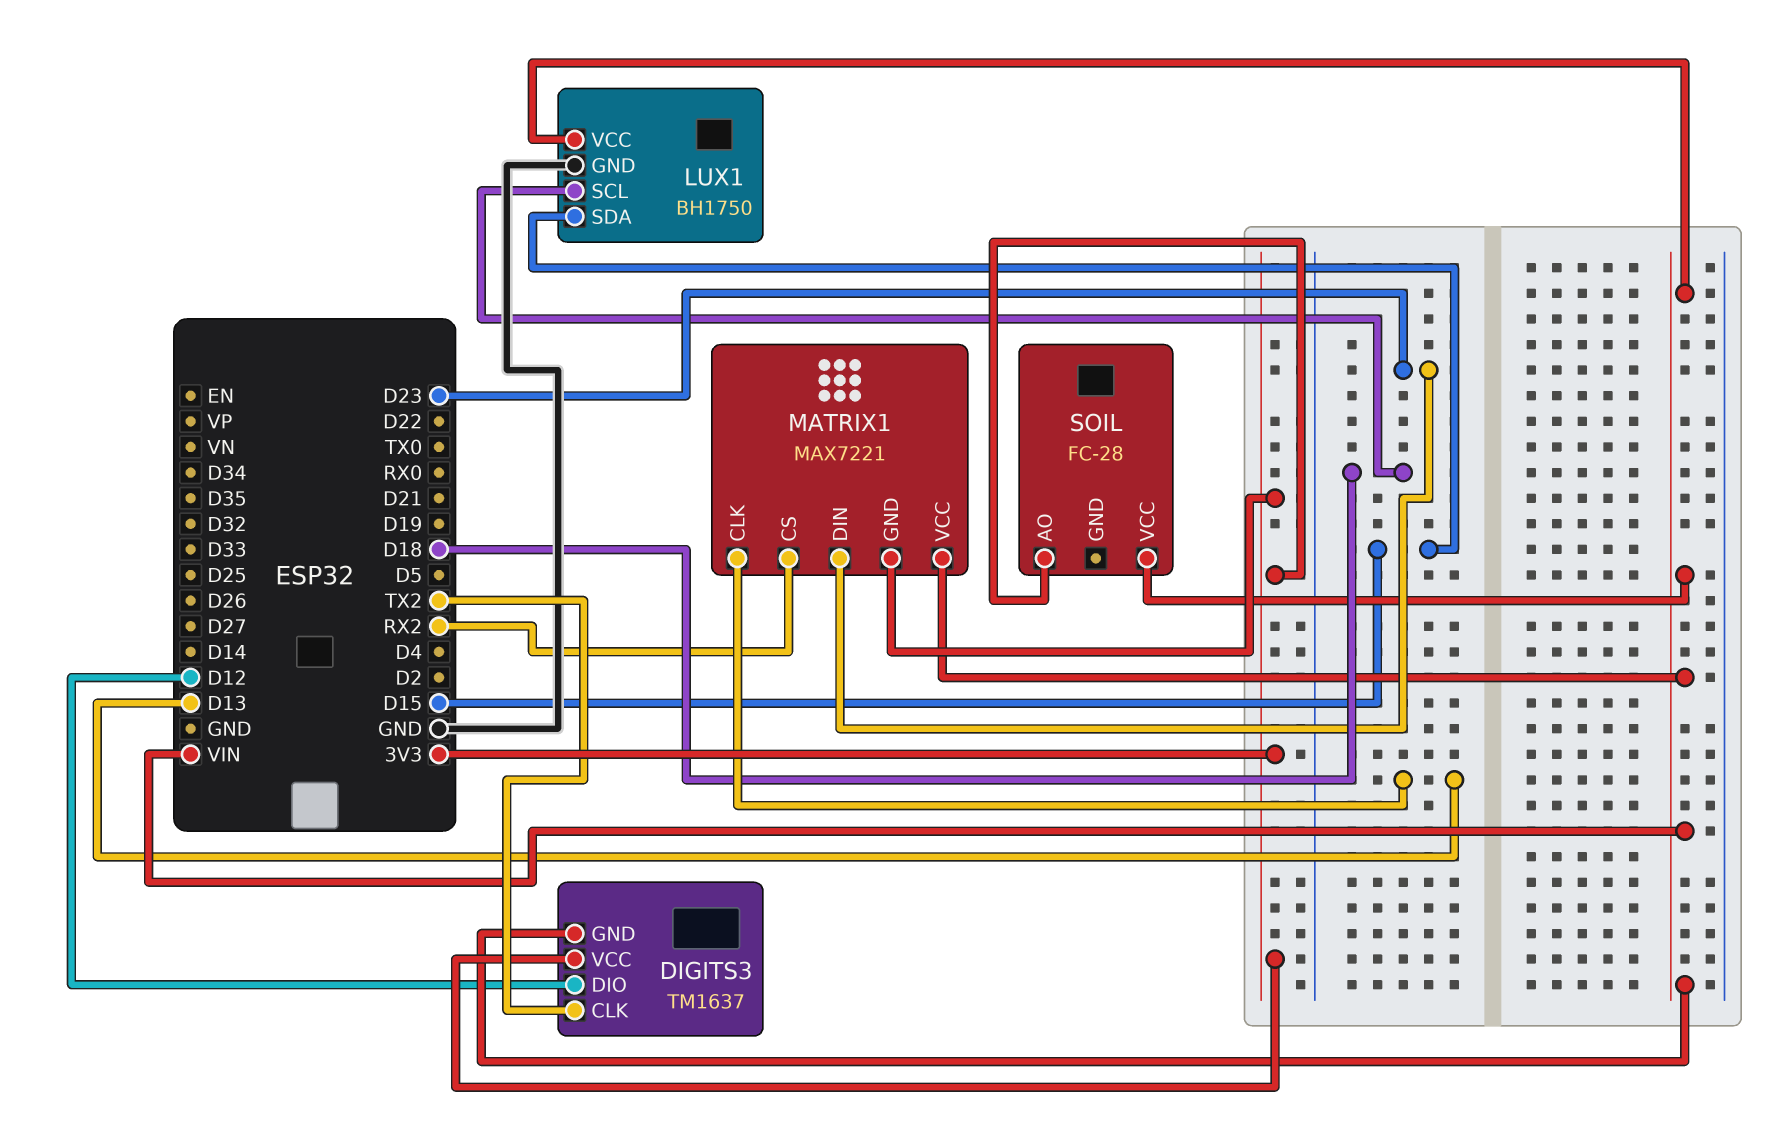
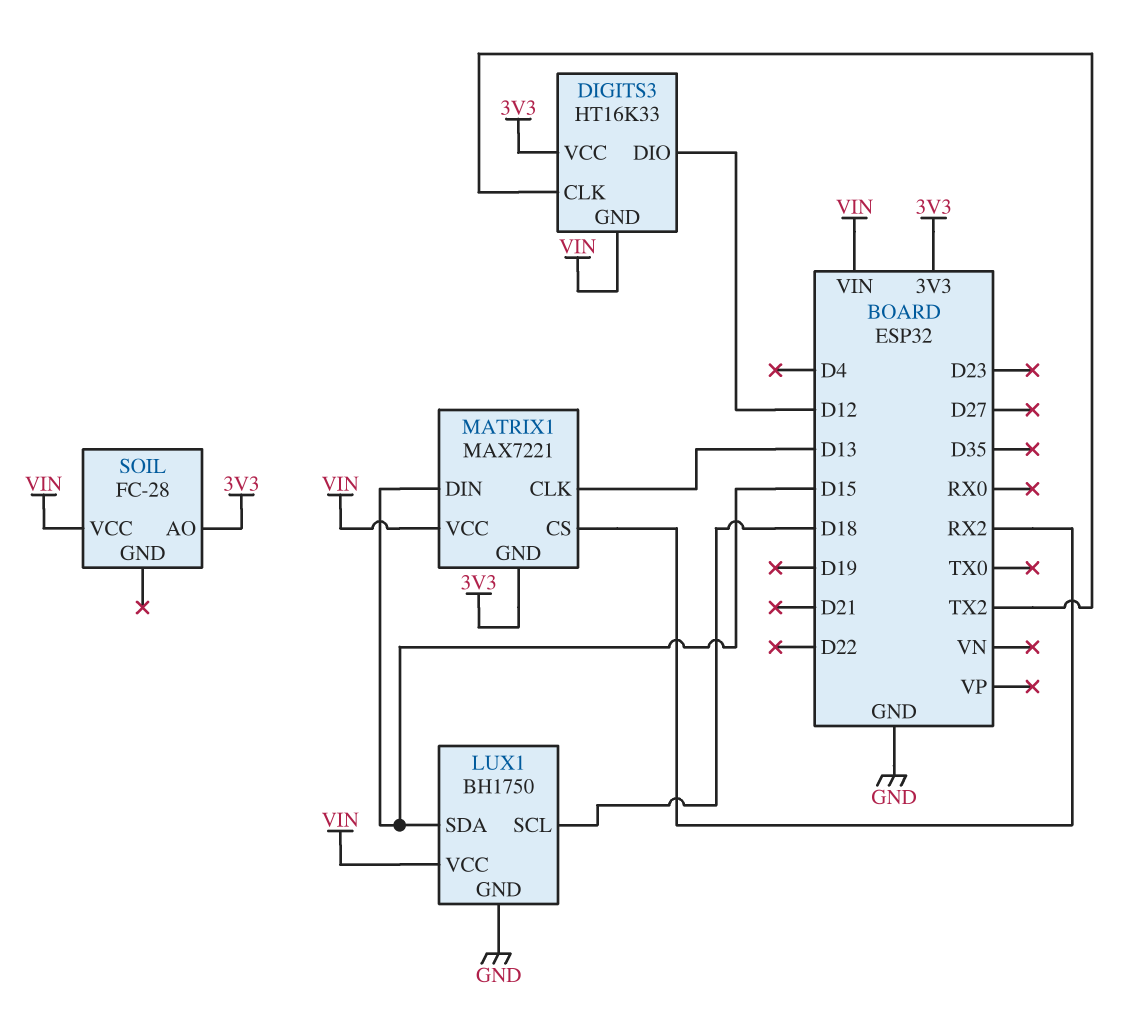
DIGITS3: TM1637 -> HT16K33
MATRIX1 pin DIN: D23 -> D15

